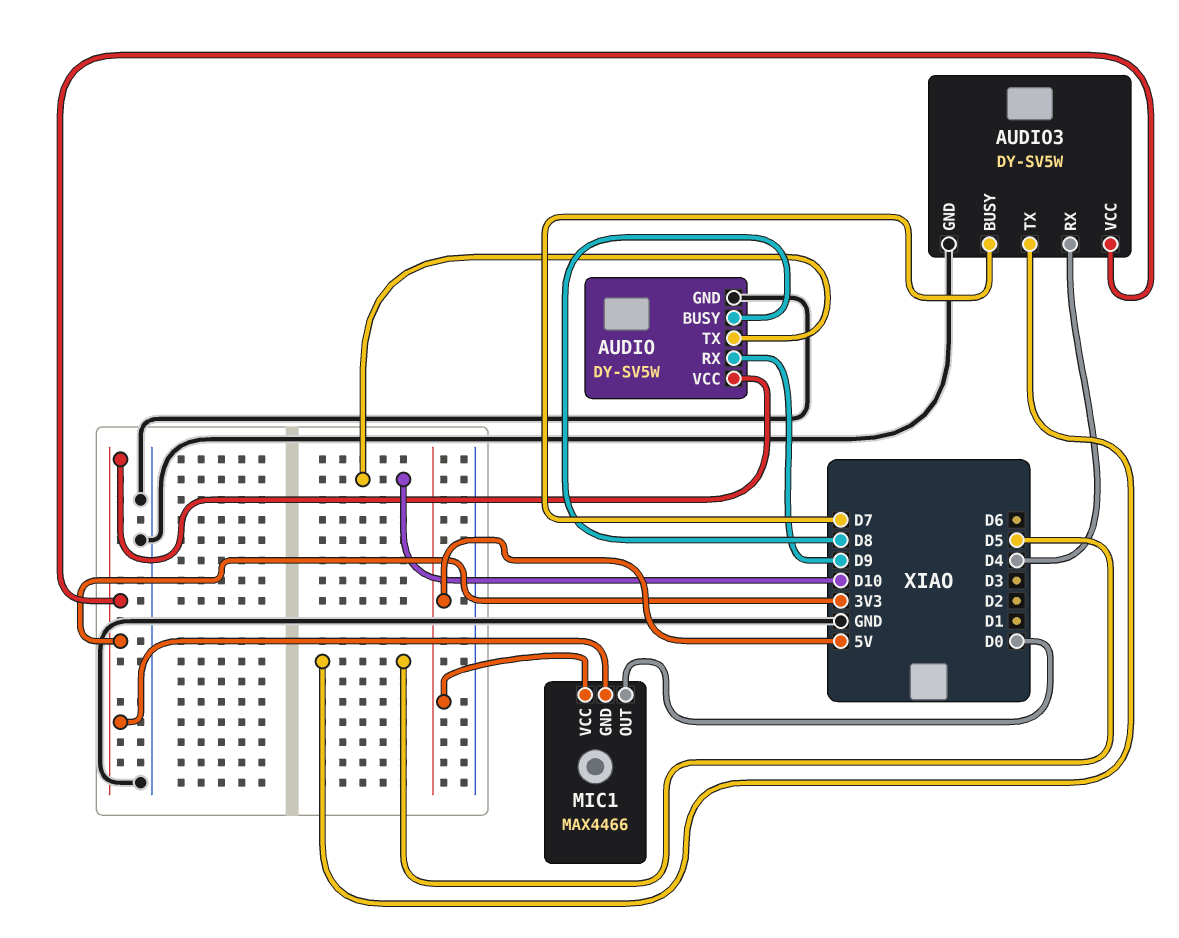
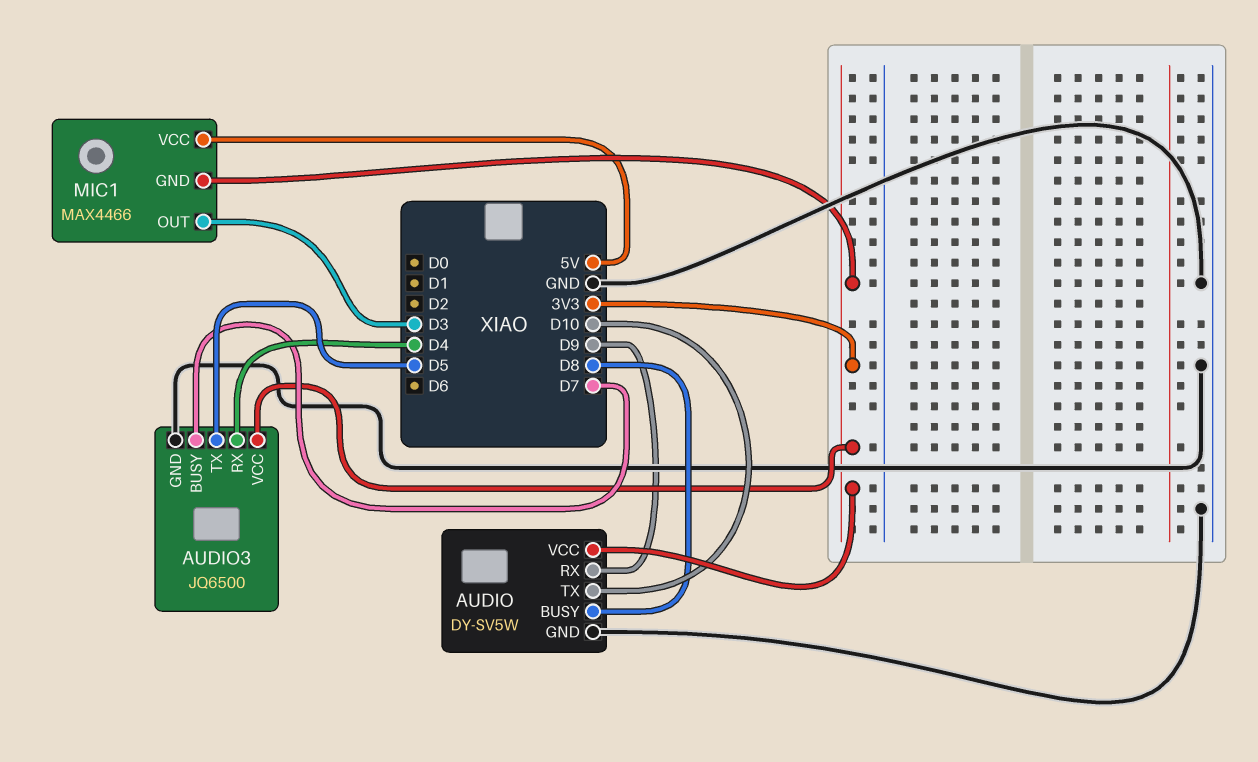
AUDIO3: DY-SV5W -> JQ6500
MIC1 pin OUT: D0 -> D3

